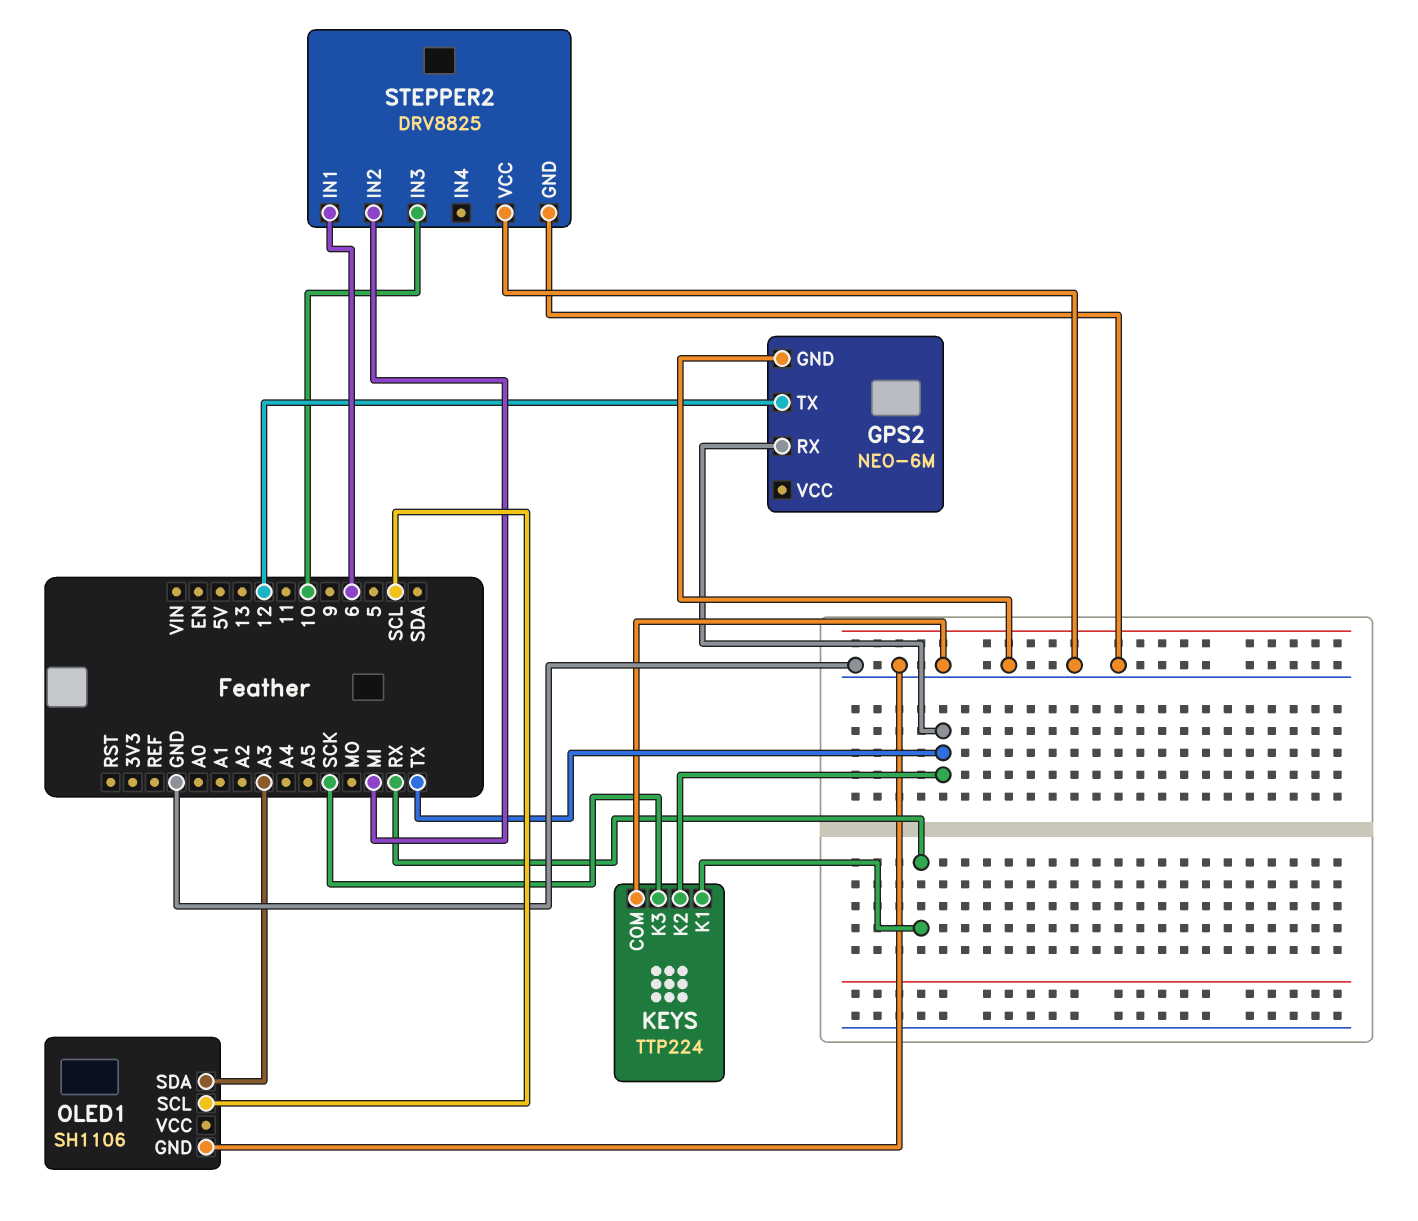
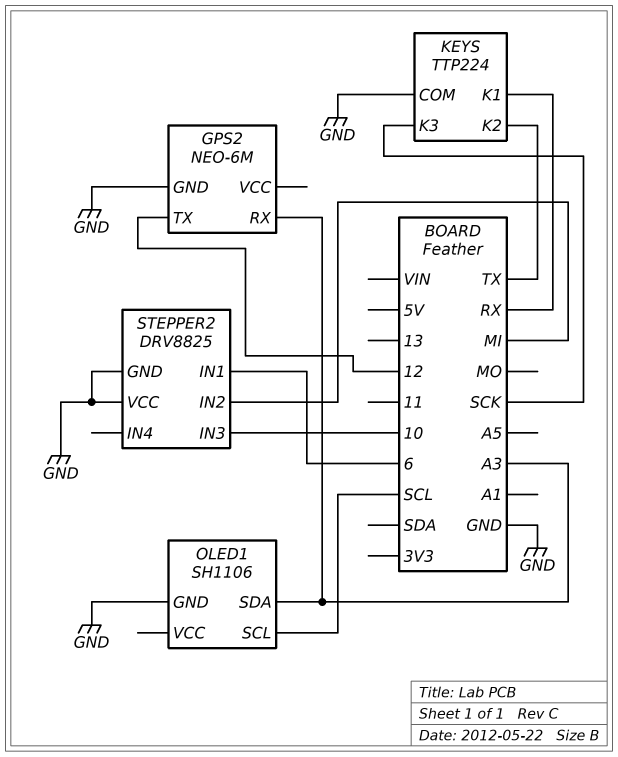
GPS2 pin RX: TX -> A3

